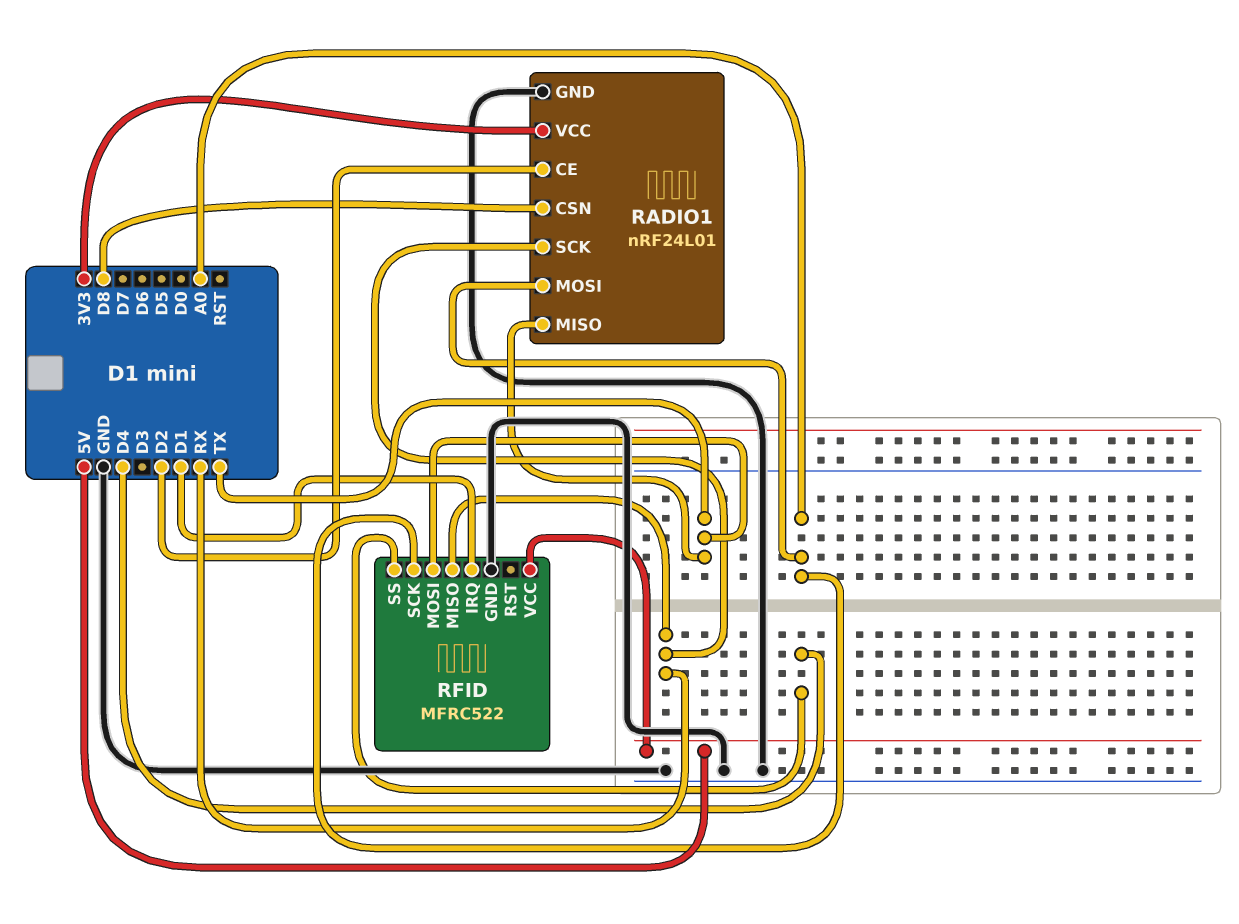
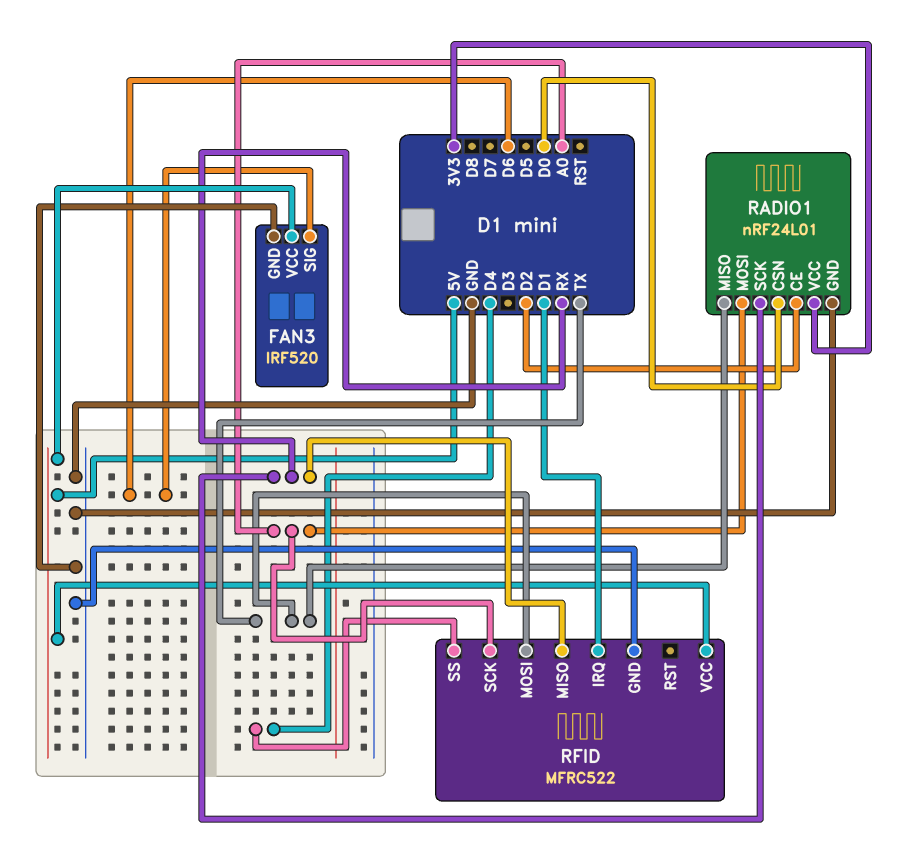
FAN3: none -> IRF520
FAN3 pin GND: none -> GND
FAN3 pin SIG: none -> D6
FAN3 pin VCC: none -> 5V
RADIO1 pin CSN: D8 -> D0

